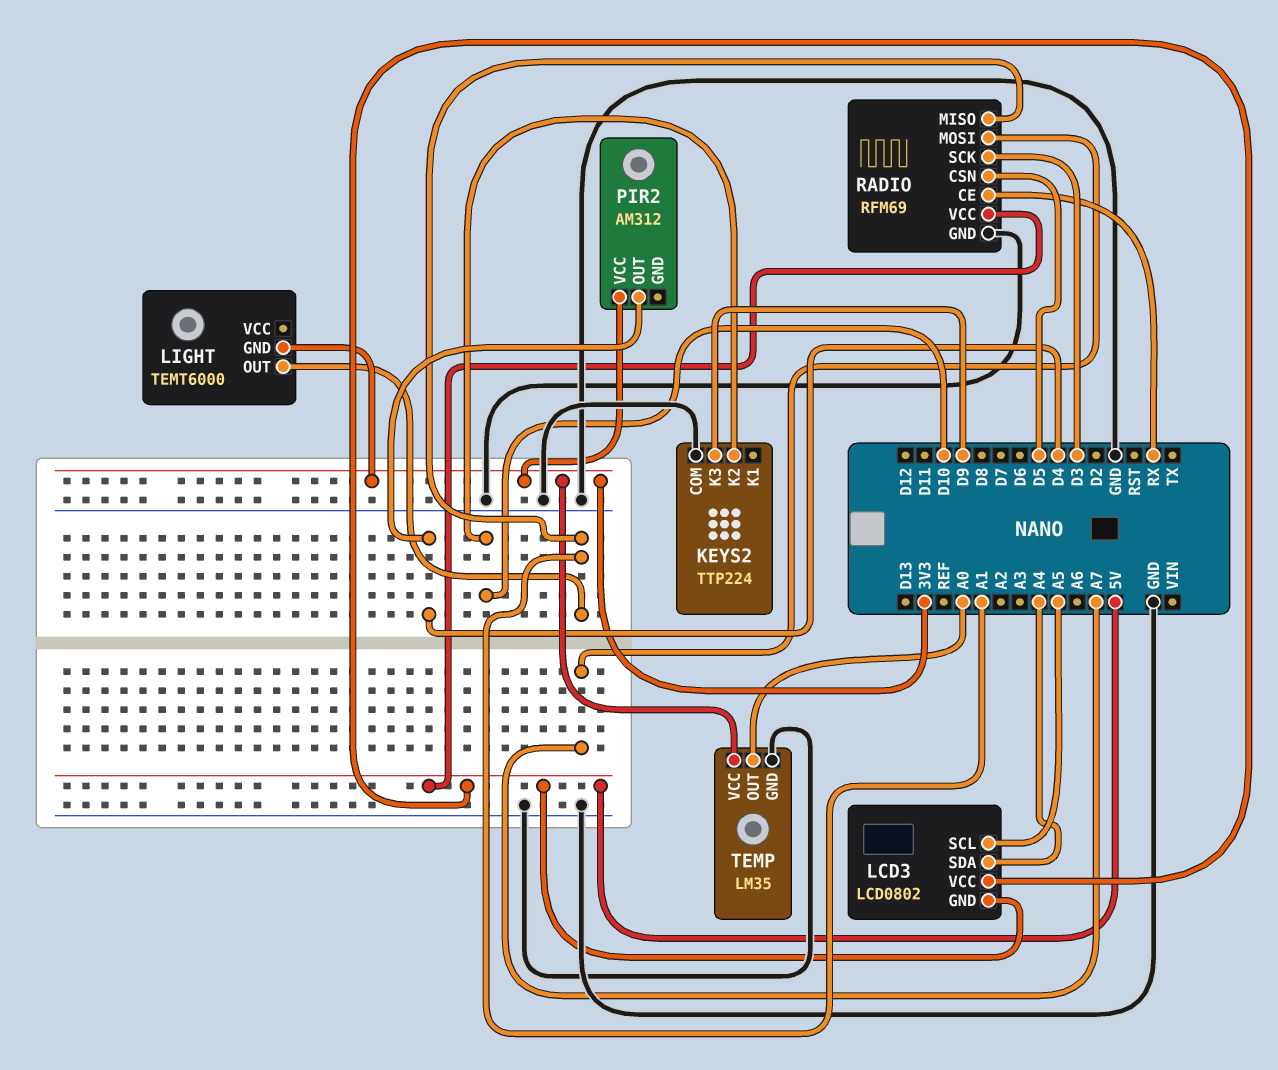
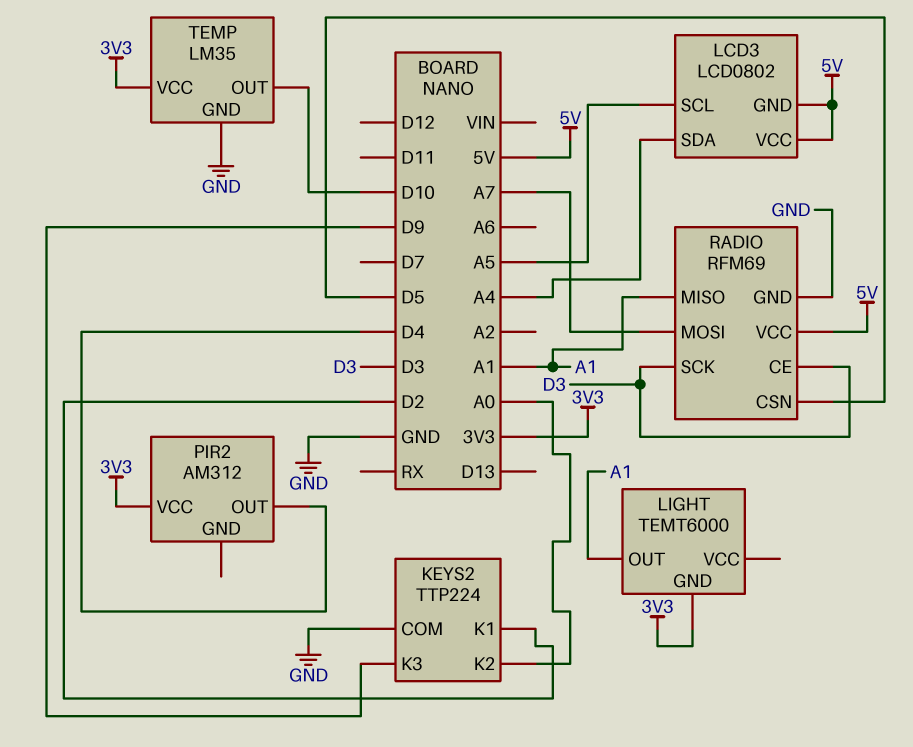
KEYS2 pin K1: none -> D2
KEYS2 pin K2: D10 -> A0
RADIO pin CE: RX -> D3
TEMP pin OUT: A0 -> D10

